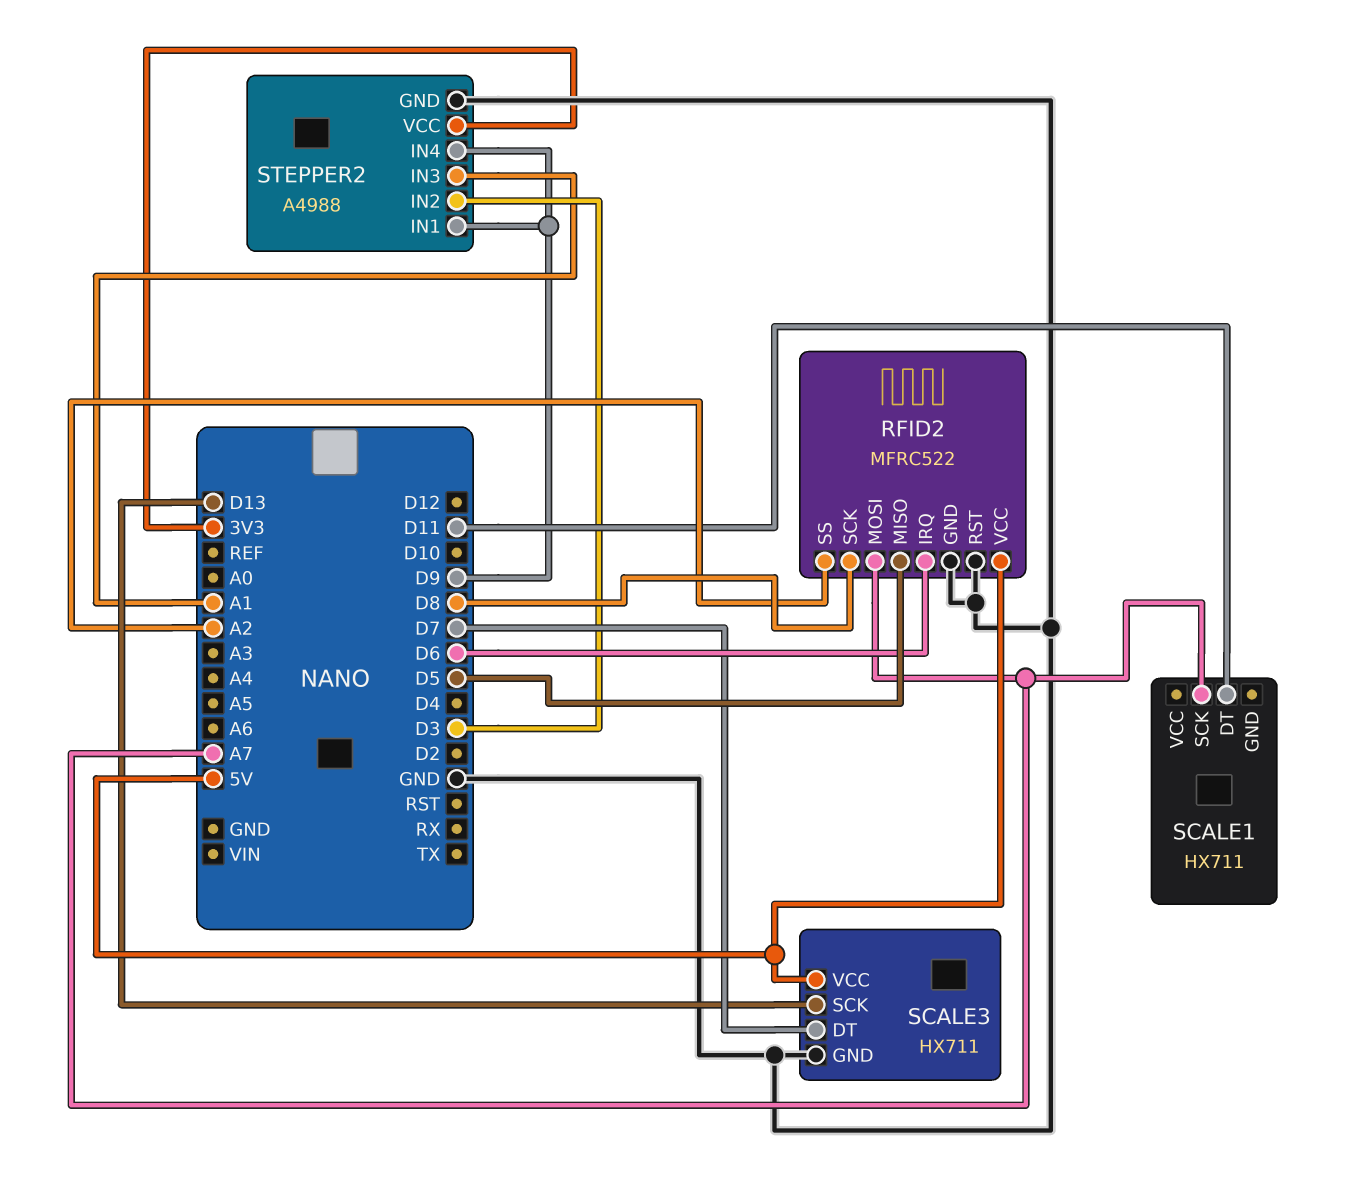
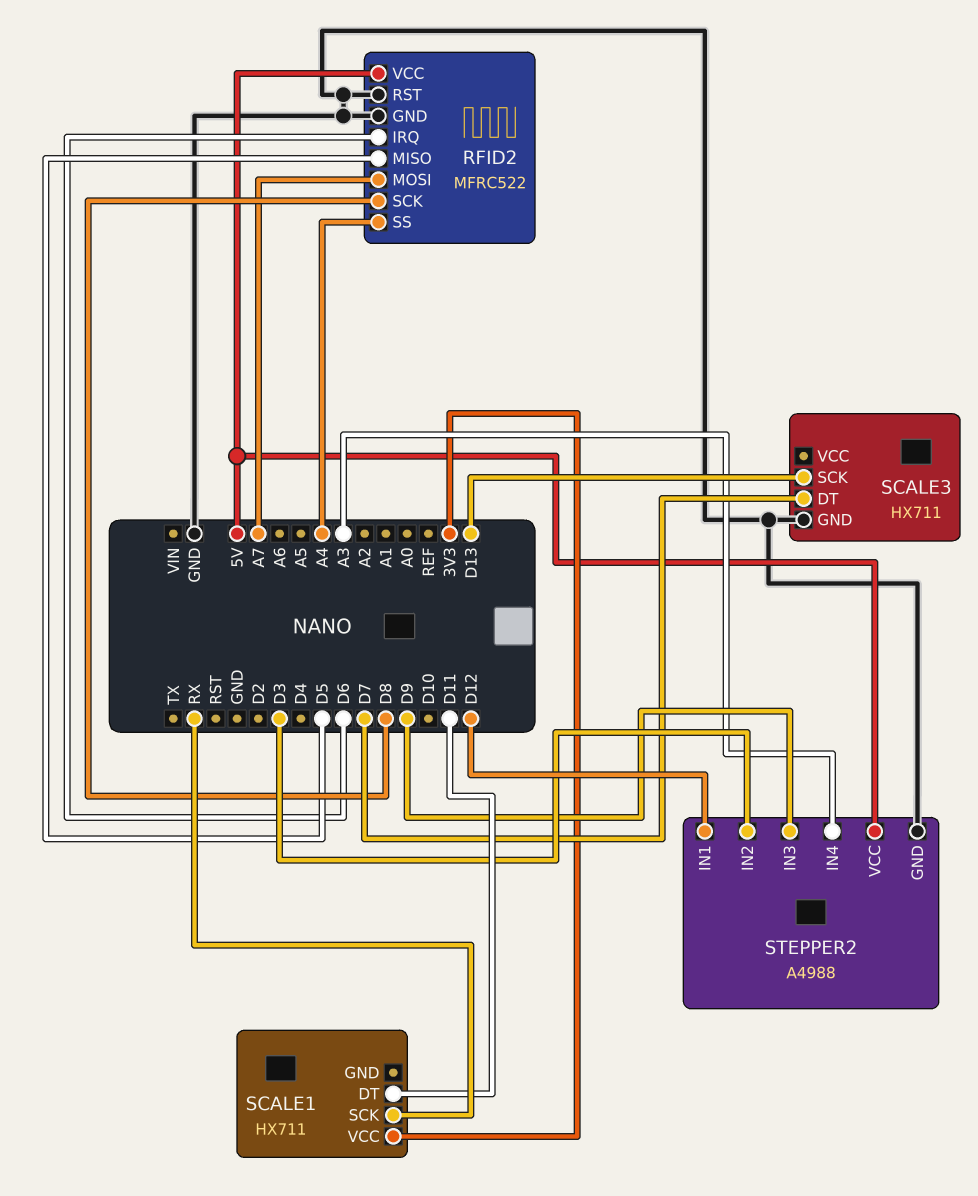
RFID2 pin SS: A2 -> A4
SCALE1 pin SCK: A7 -> RX
SCALE1 pin VCC: none -> 3V3
SCALE3 pin VCC: 5V -> none
STEPPER2 pin IN1: D9 -> D12
STEPPER2 pin IN3: A1 -> D9
STEPPER2 pin IN4: D9 -> A3
STEPPER2 pin VCC: 3V3 -> 5V

